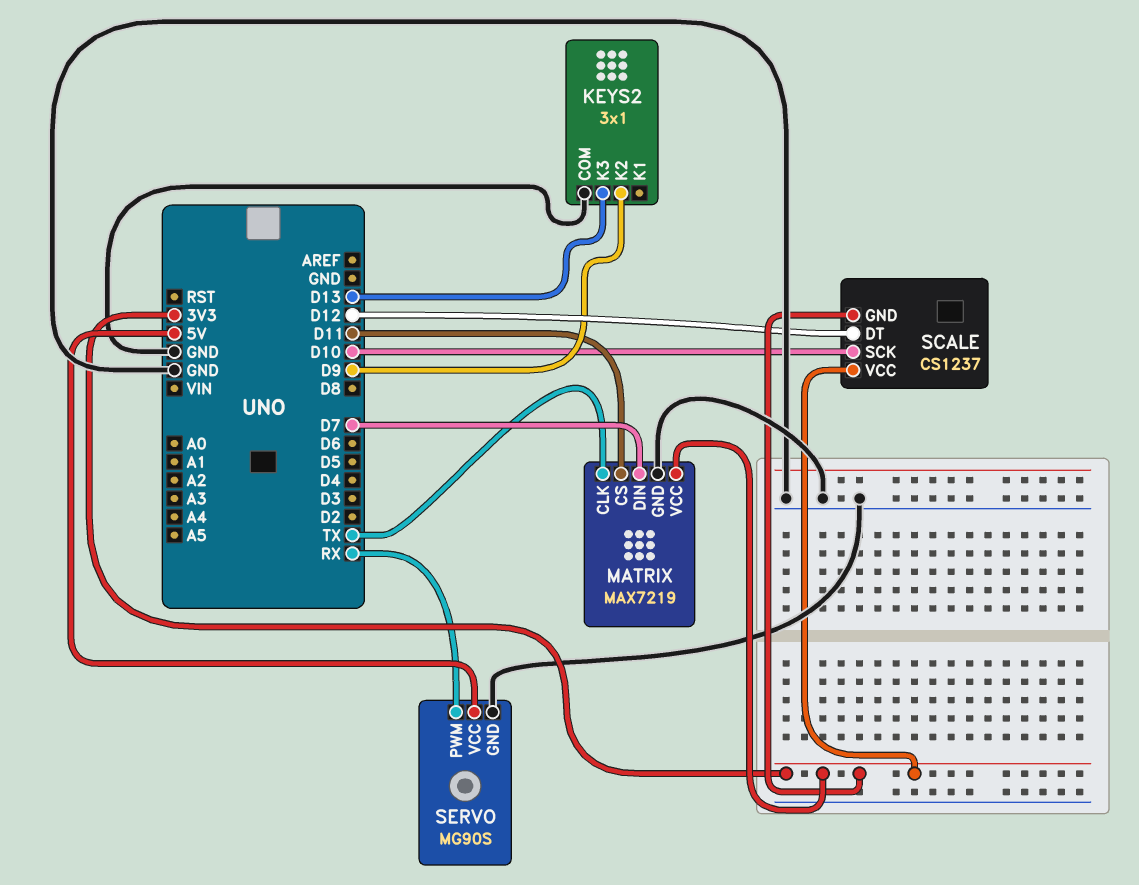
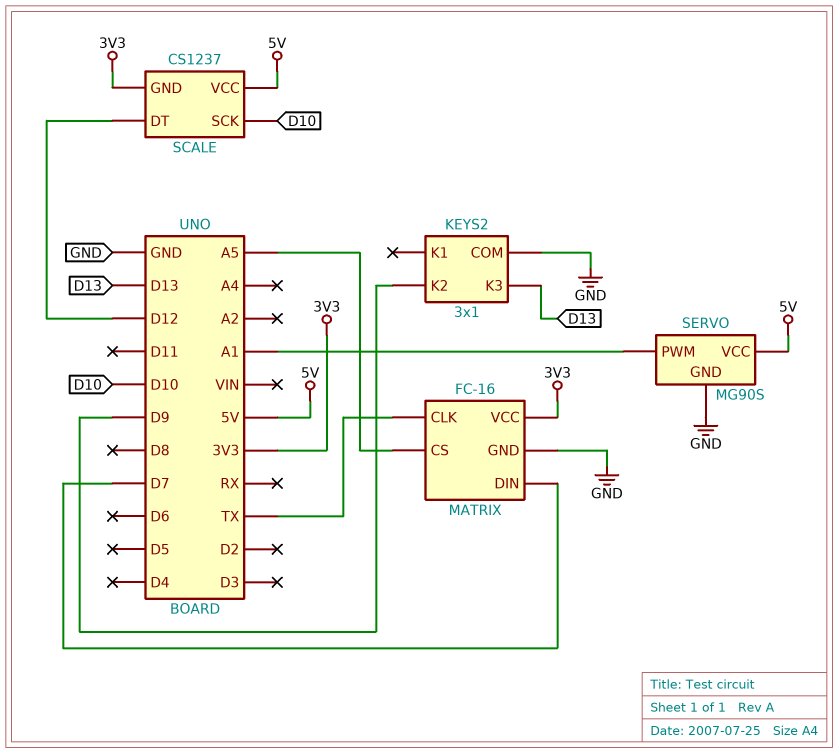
MATRIX: MAX7219 -> FC-16
MATRIX pin CS: D11 -> A5
SCALE pin VCC: 3V3 -> 5V
SERVO pin PWM: RX -> A1

